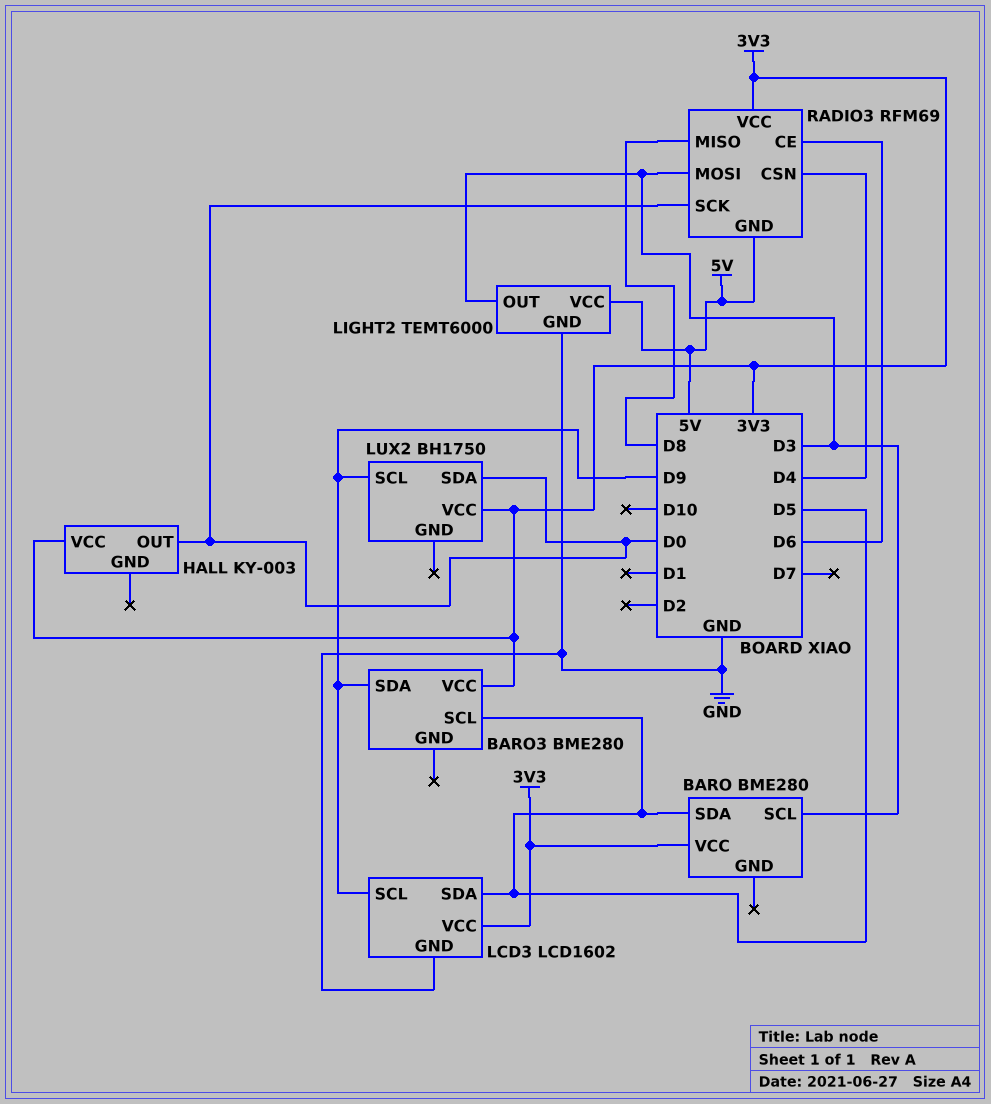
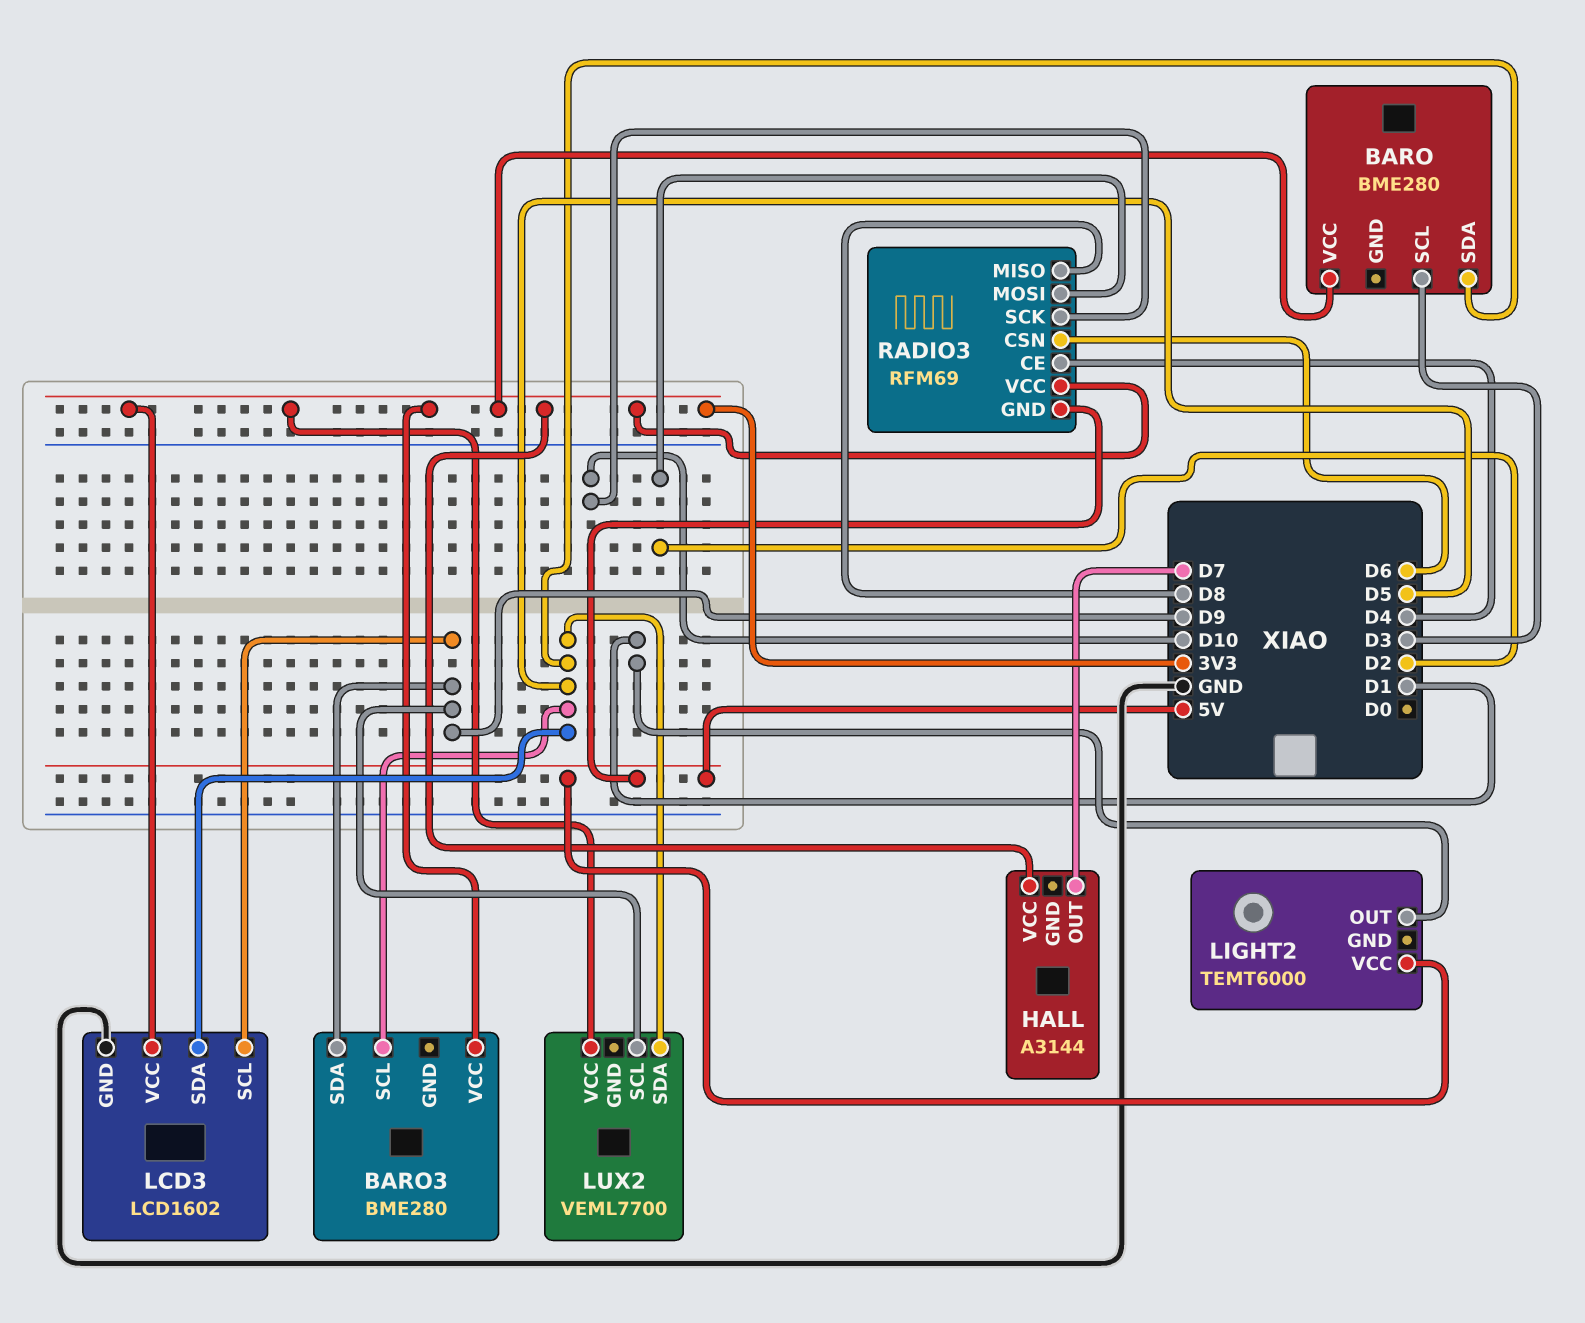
HALL: KY-003 -> A3144
HALL pin OUT: D0 -> D7
LIGHT2 pin GND: GND -> none
LIGHT2 pin OUT: D3 -> D1
LUX2: BH1750 -> VEML7700
LUX2 pin SDA: D0 -> D5
RADIO3 pin CE: D6 -> D4
RADIO3 pin CSN: D4 -> D6
RADIO3 pin MOSI: D3 -> D2
RADIO3 pin SCK: D0 -> D10

